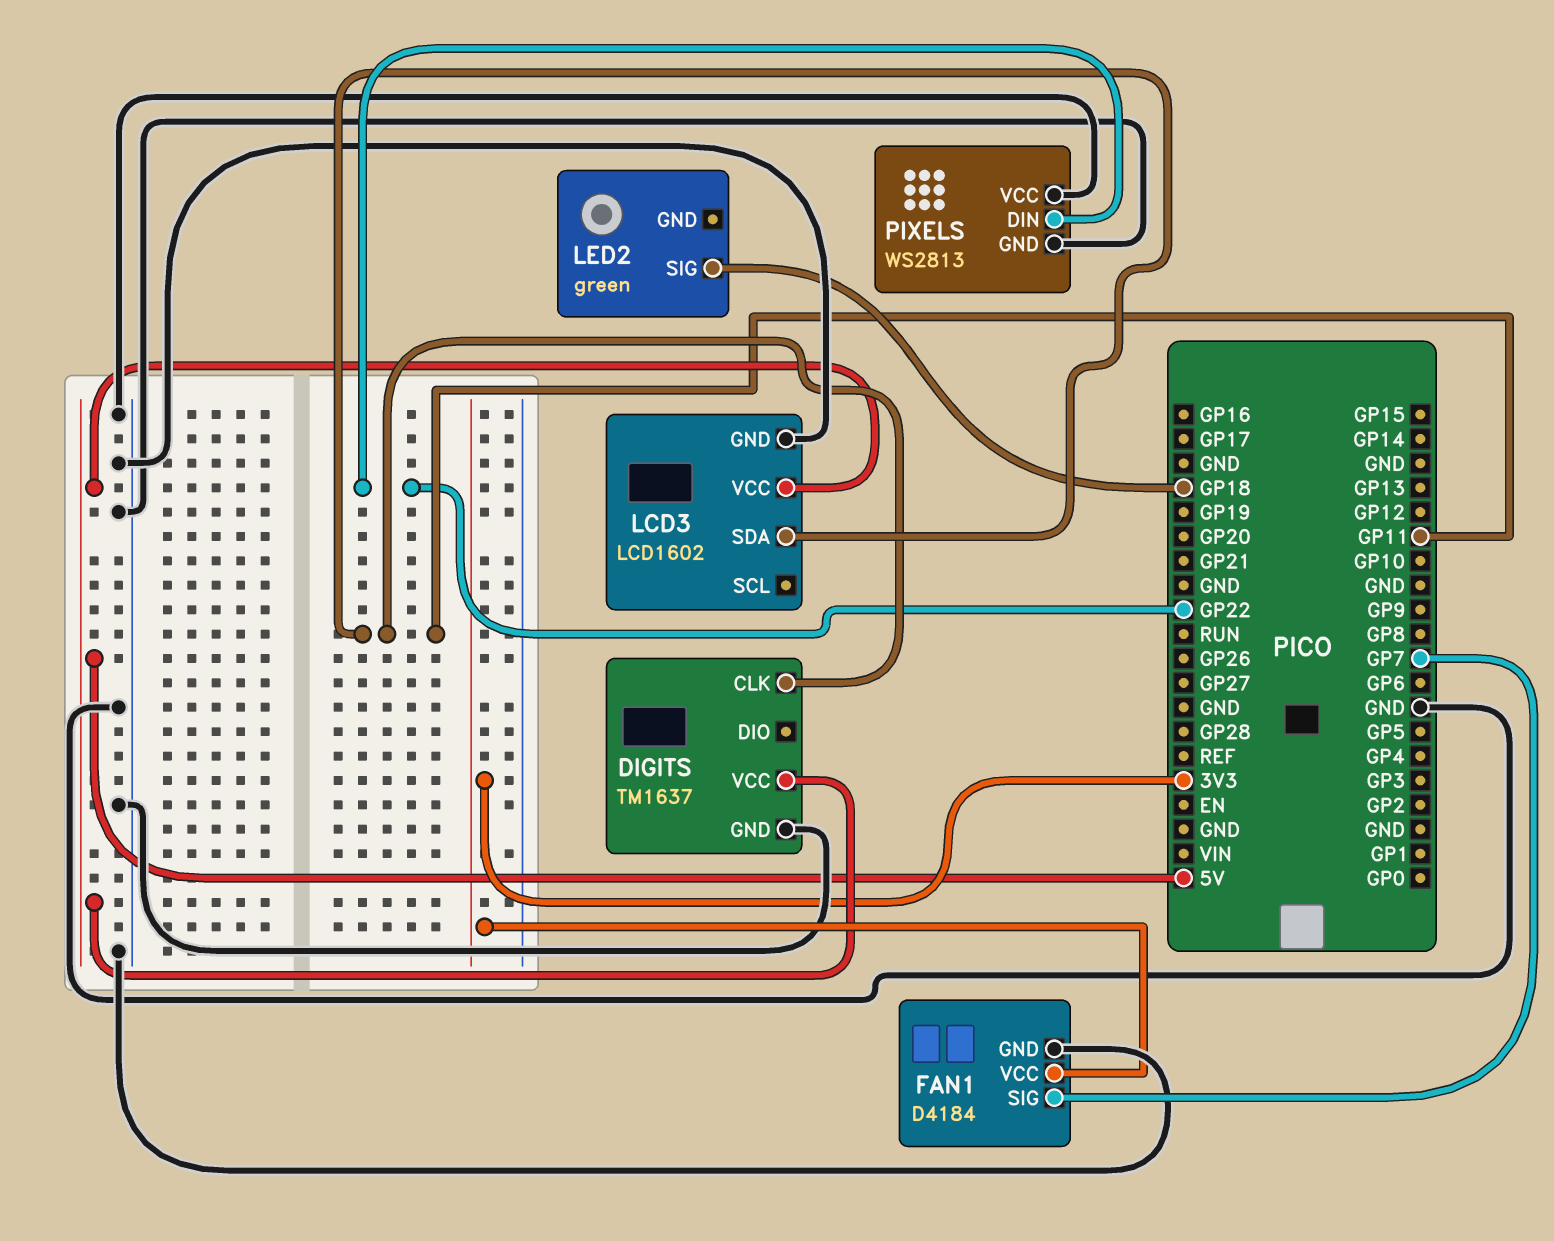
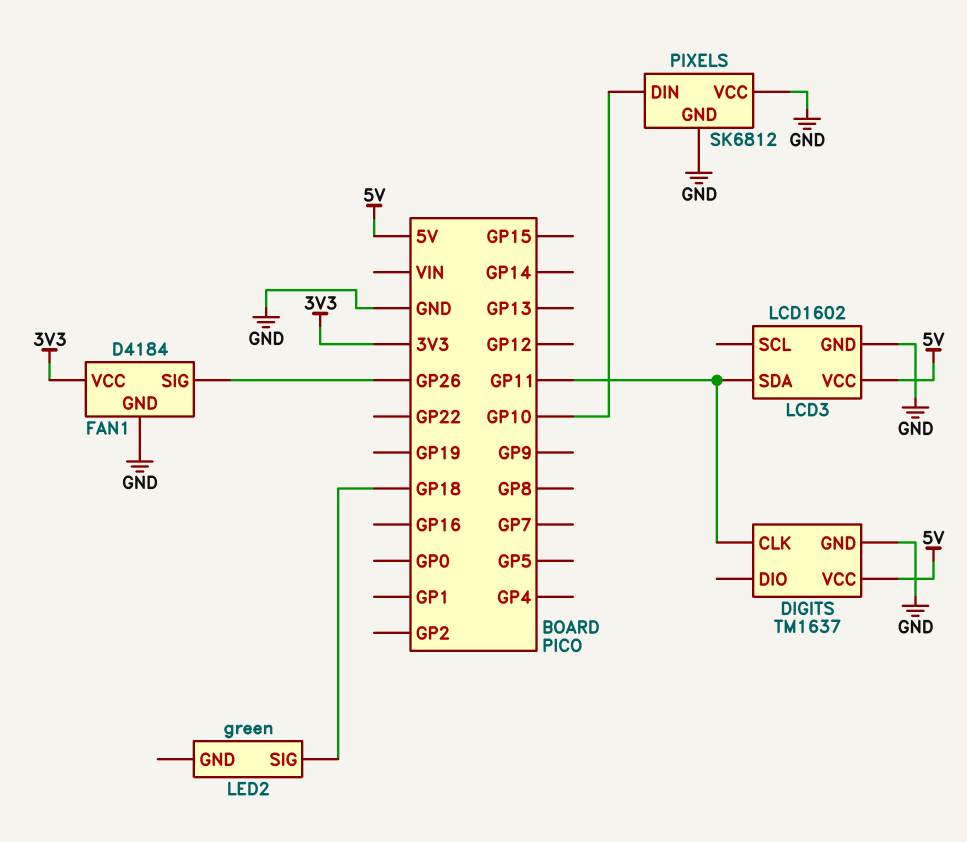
FAN1 pin SIG: GP7 -> GP26
PIXELS: WS2813 -> SK6812
PIXELS pin DIN: GP22 -> GP10

